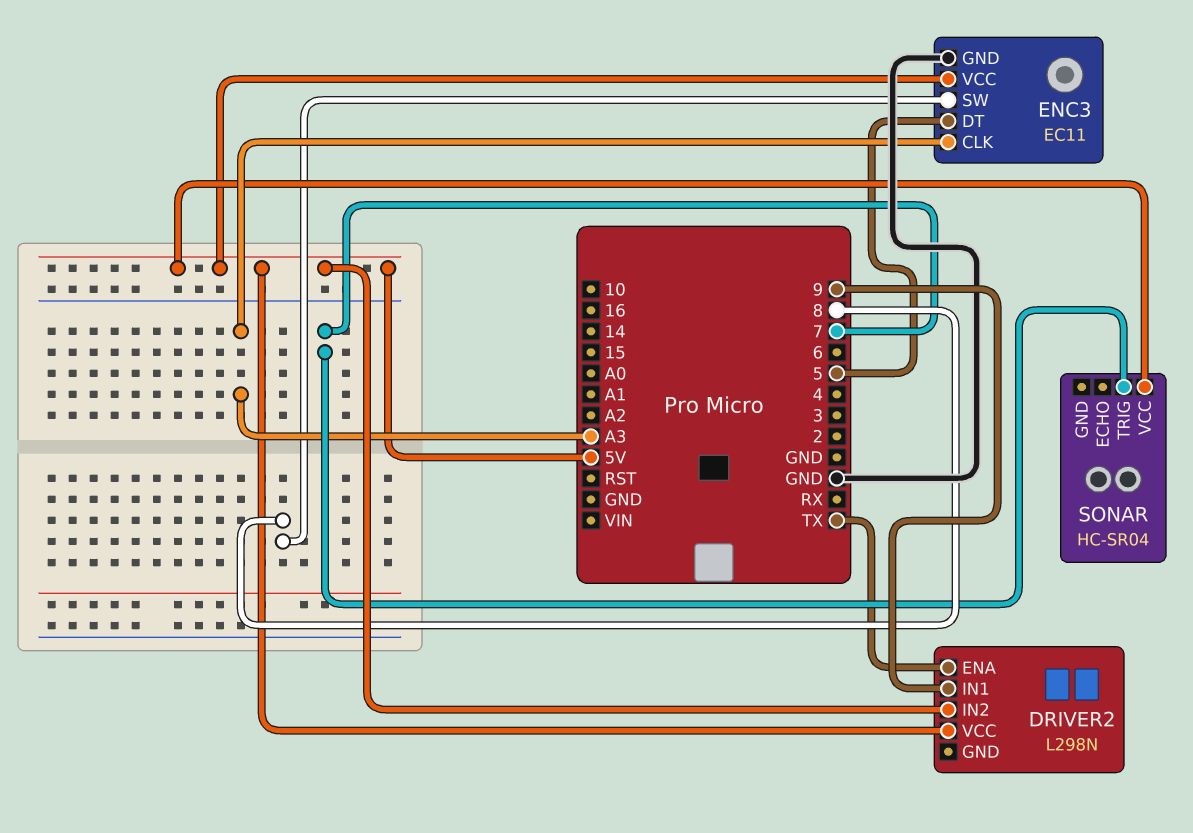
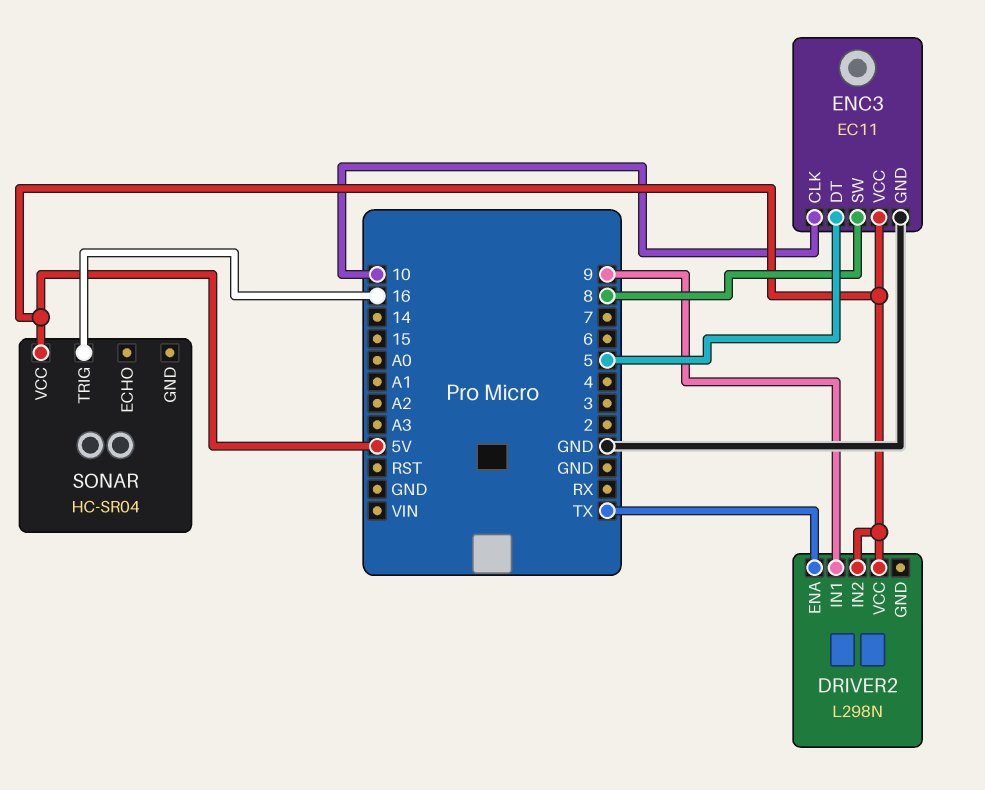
ENC3 pin CLK: A3 -> 10
SONAR pin TRIG: 7 -> 16

